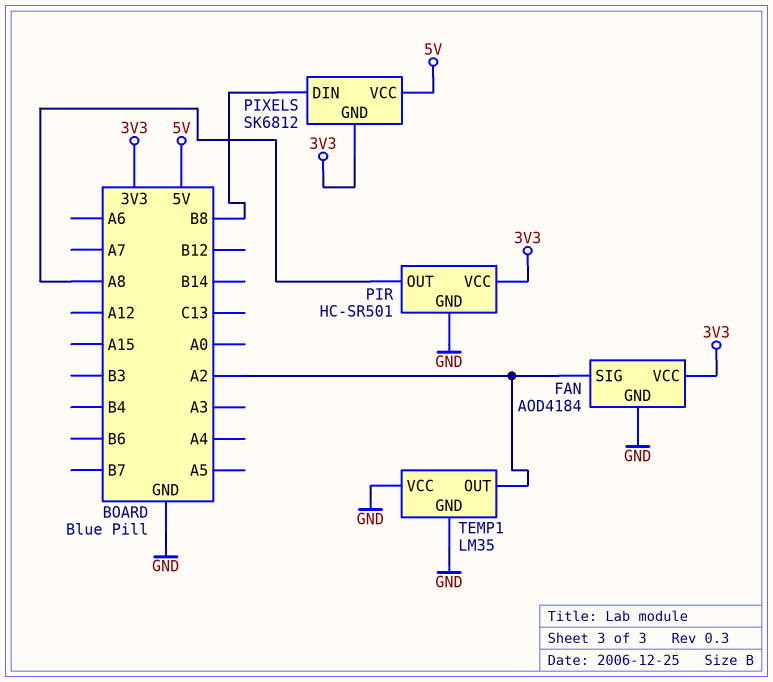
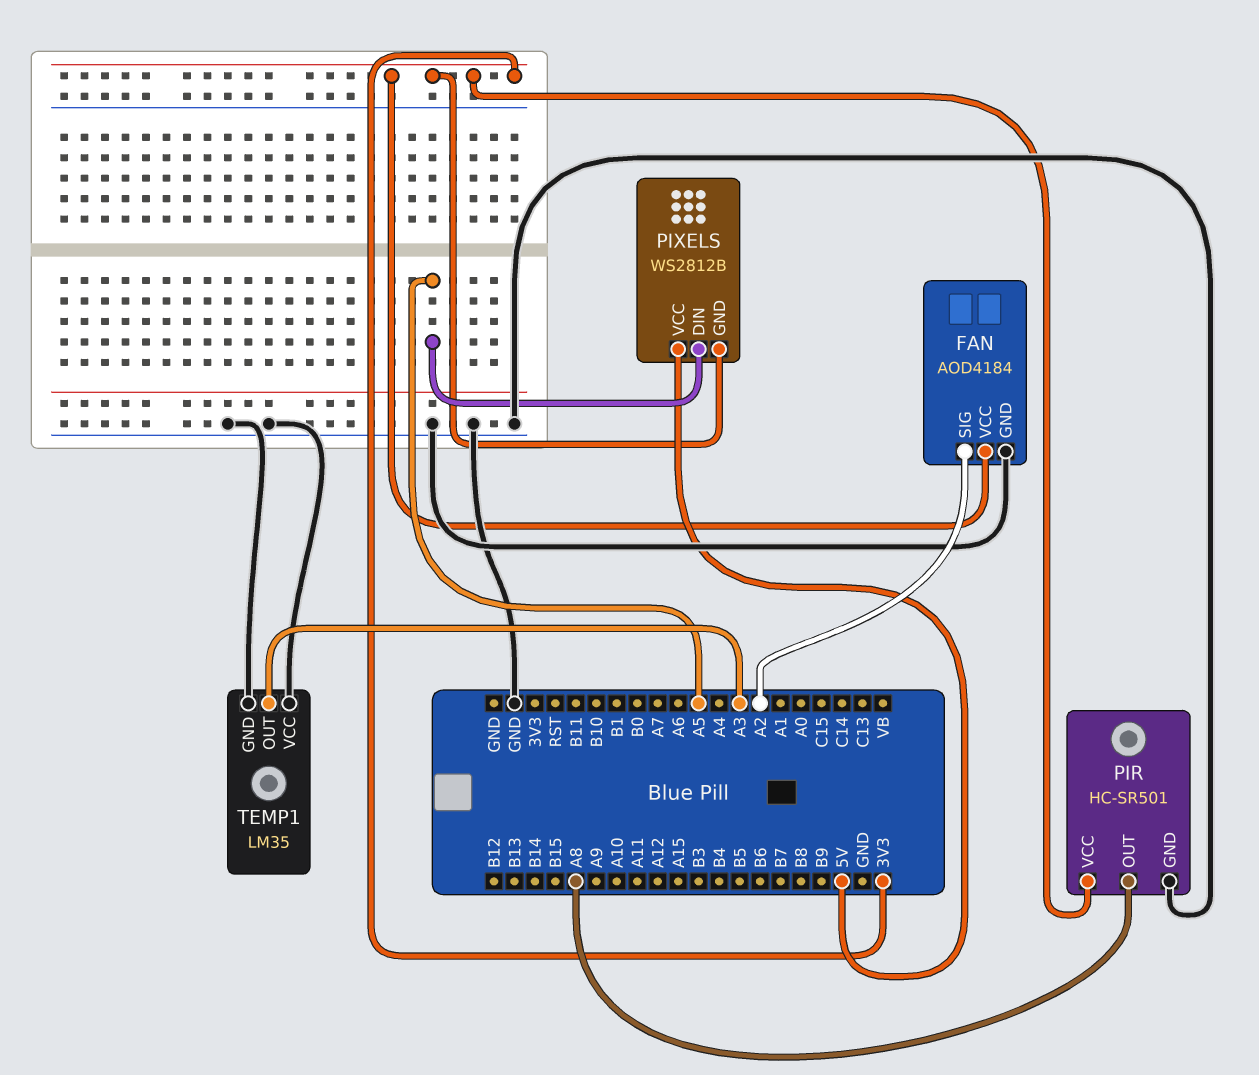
PIXELS: SK6812 -> WS2812B
PIXELS pin DIN: B8 -> A5
TEMP1 pin OUT: A2 -> A3

